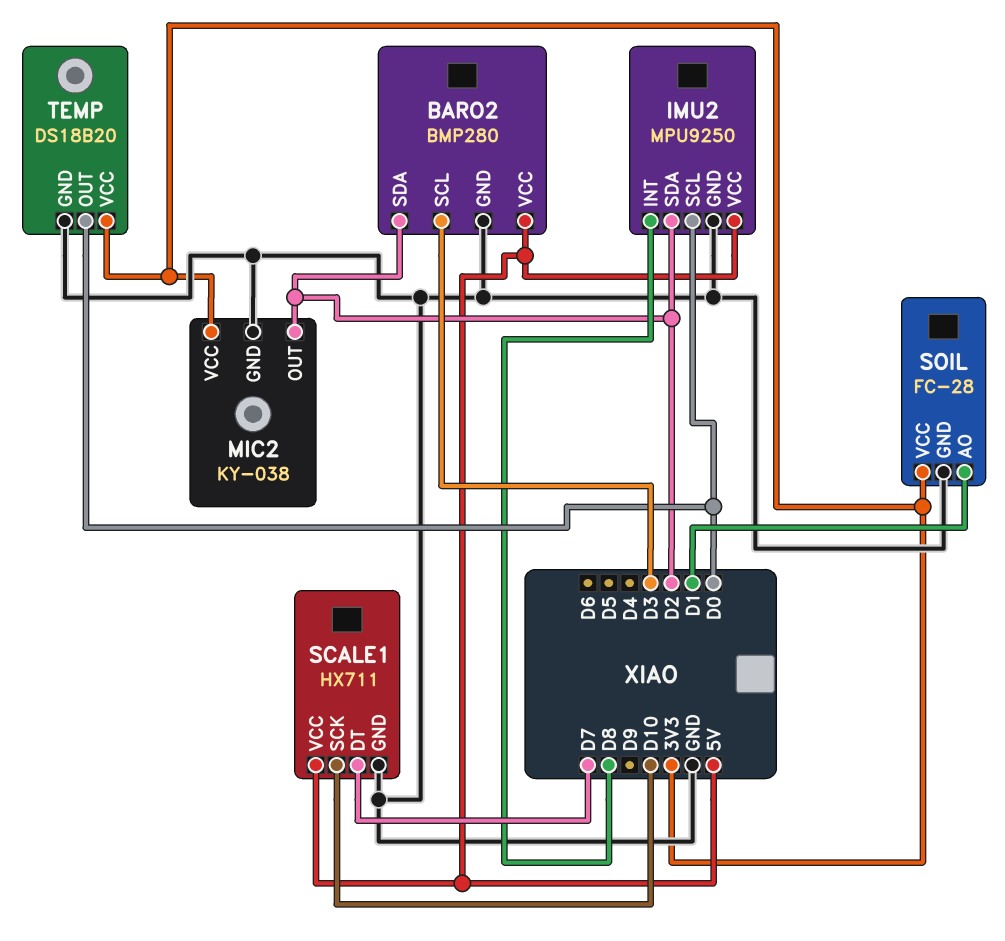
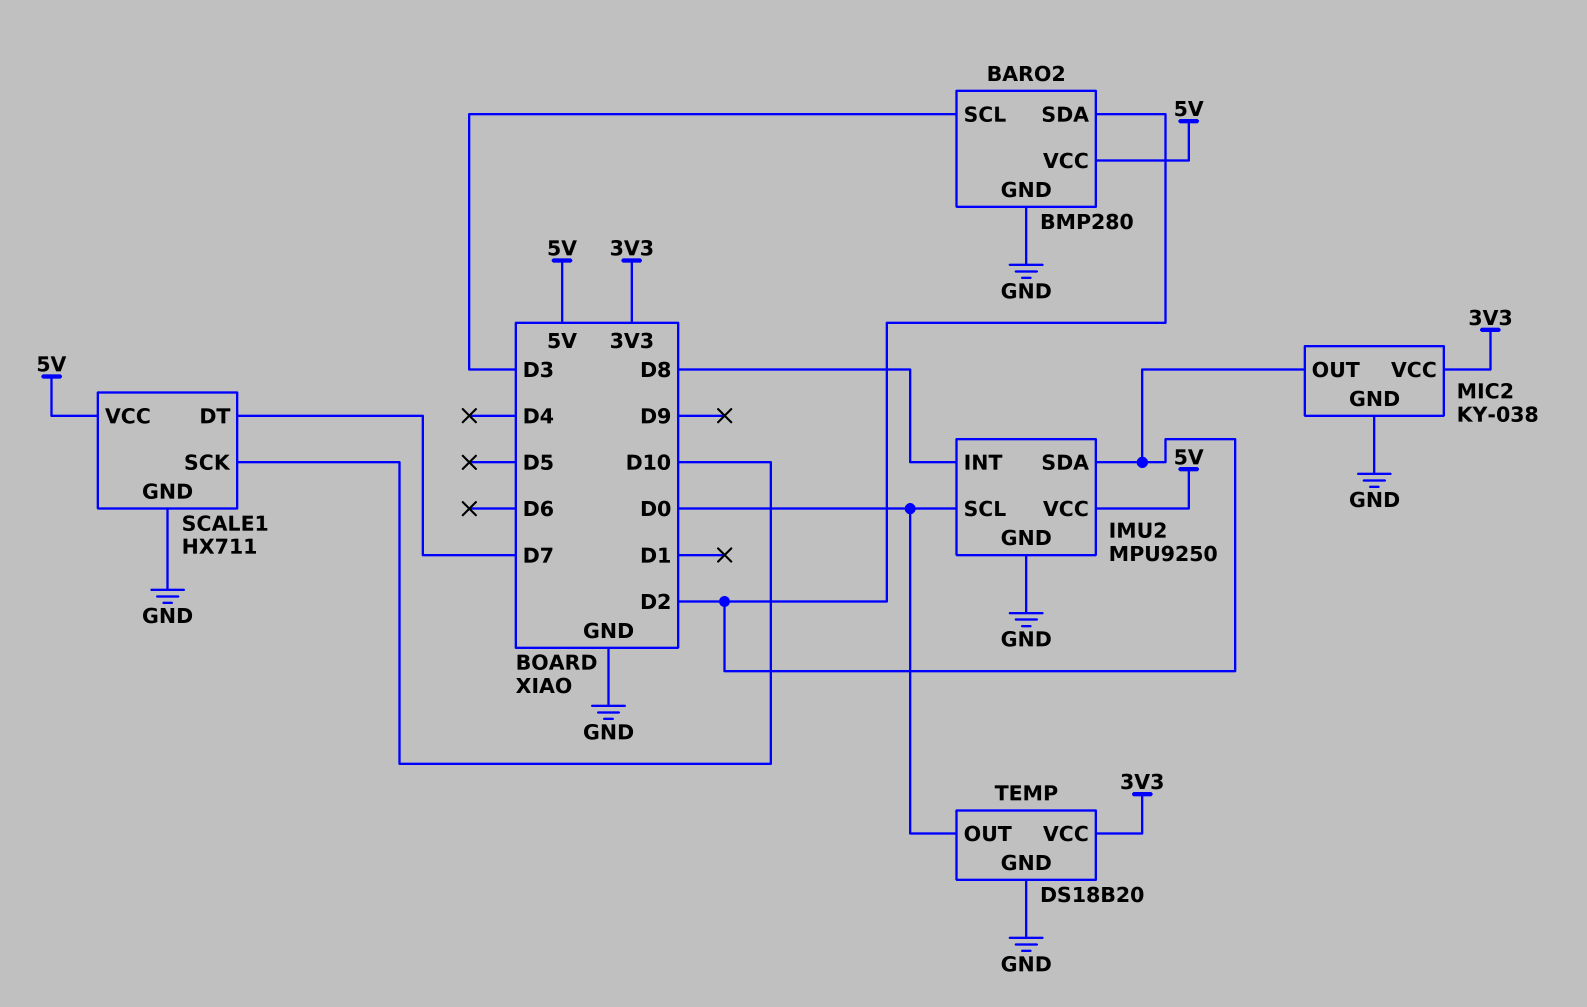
SOIL: FC-28 -> none
SOIL pin AO: D1 -> none
SOIL pin GND: GND -> none
SOIL pin VCC: 3V3 -> none

